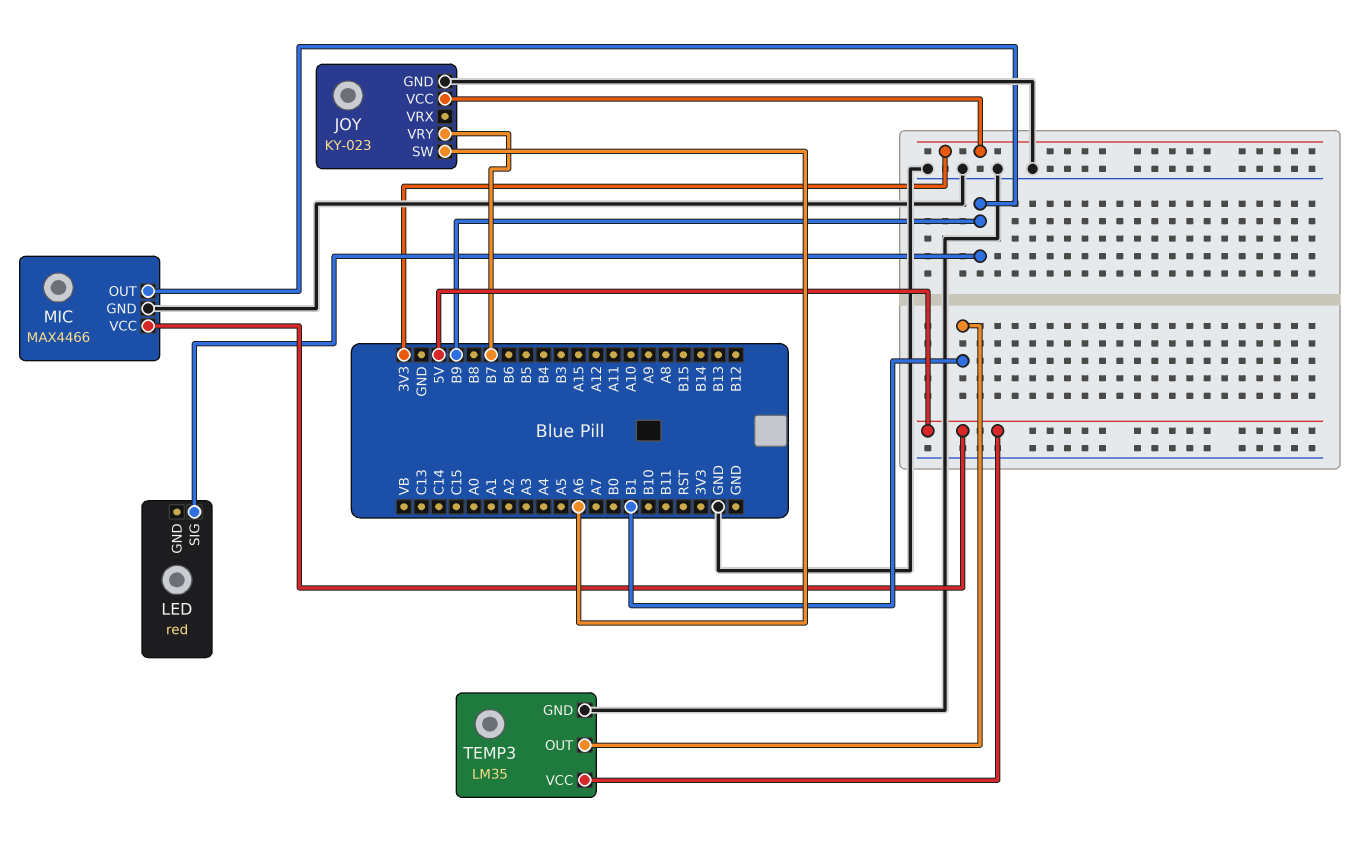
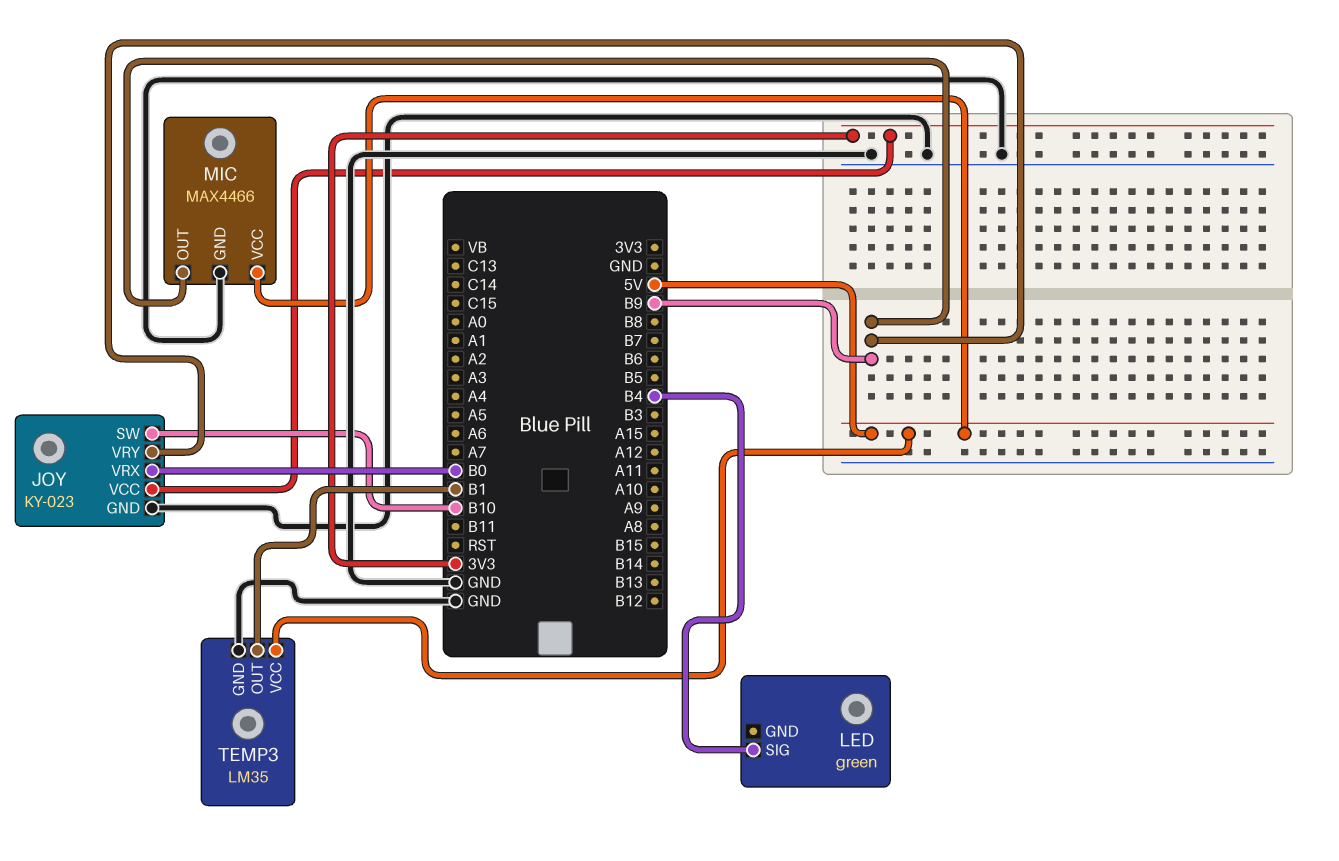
JOY pin SW: A6 -> B10
JOY pin VRX: none -> B0
JOY pin VRY: B7 -> B9
LED: red -> green
LED pin SIG: B9 -> B4

